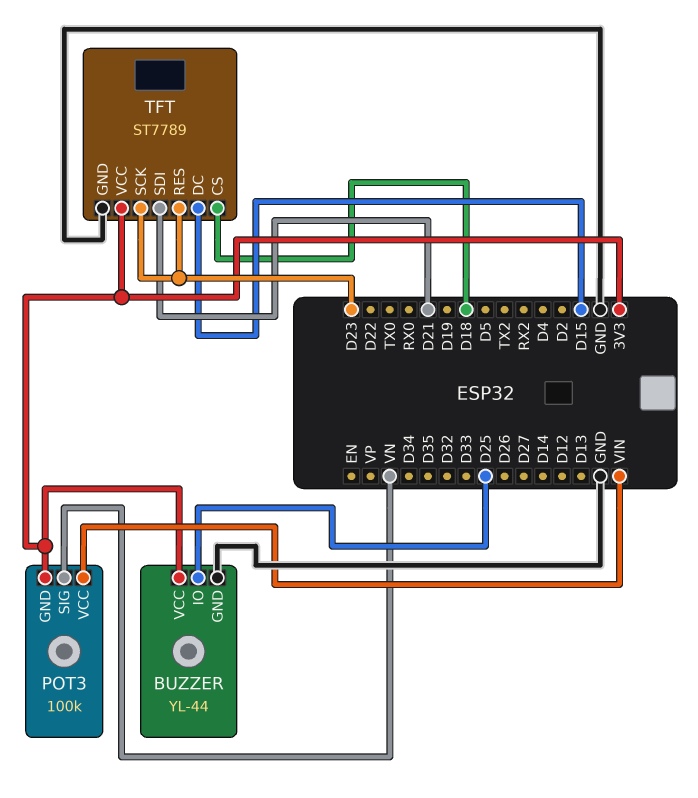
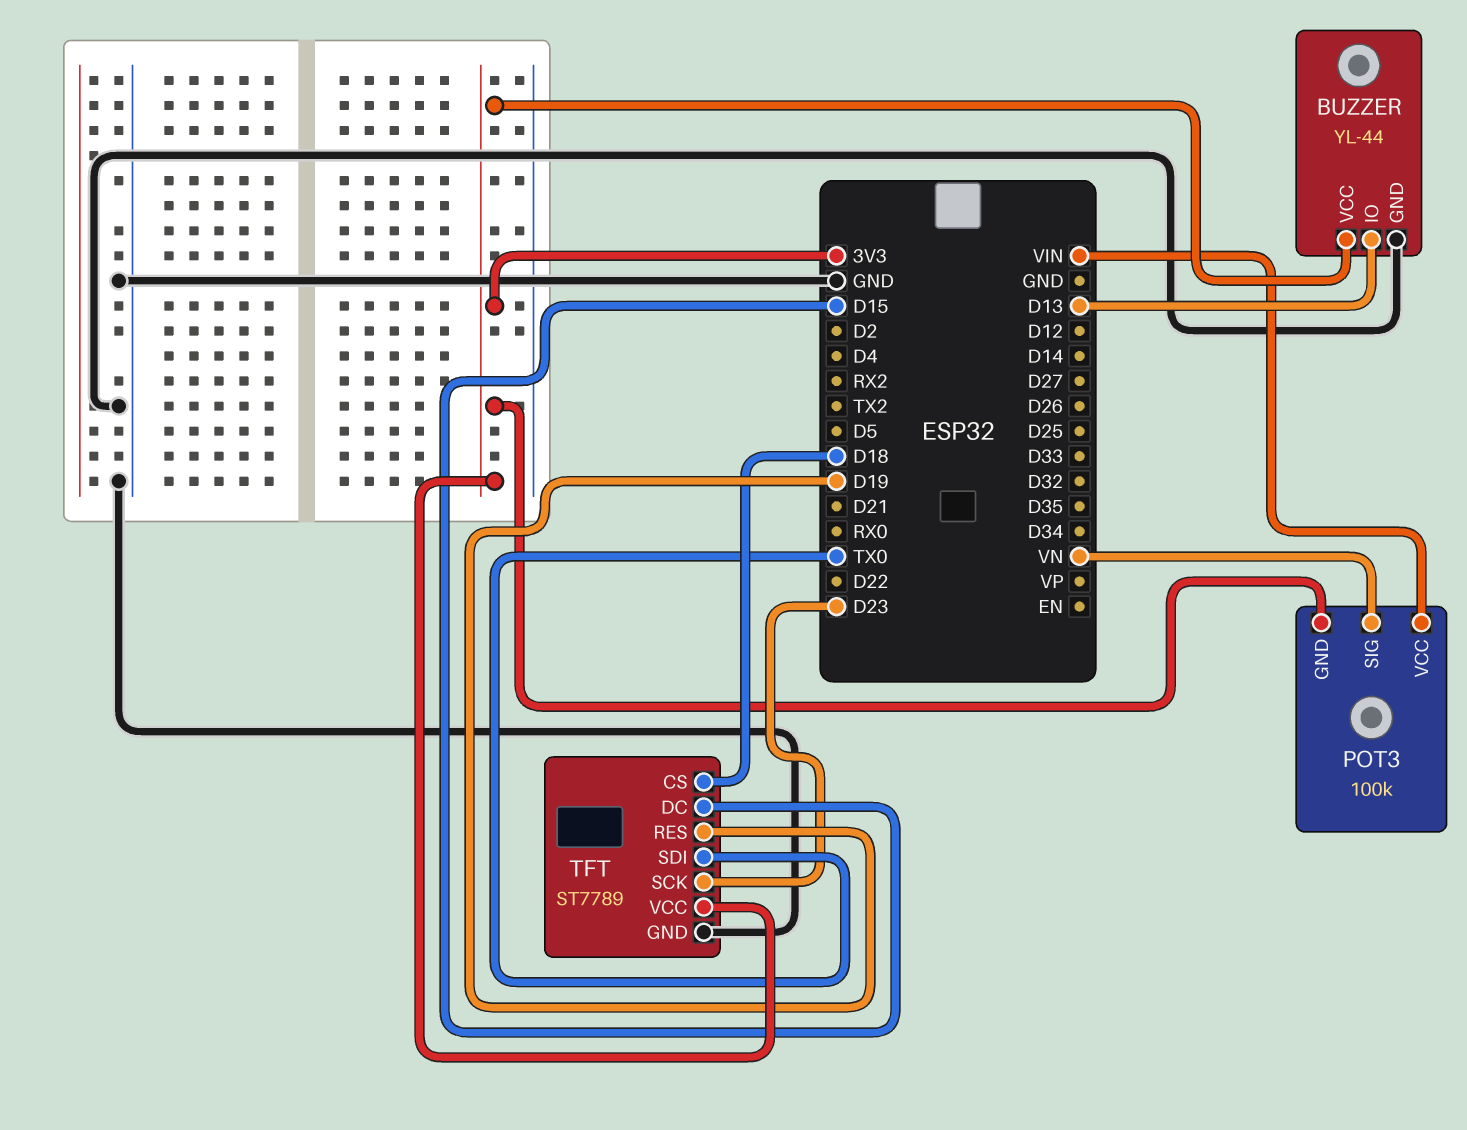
BUZZER pin IO: D25 -> D13
TFT pin RES: D23 -> D19
TFT pin SDI: D21 -> TX0

